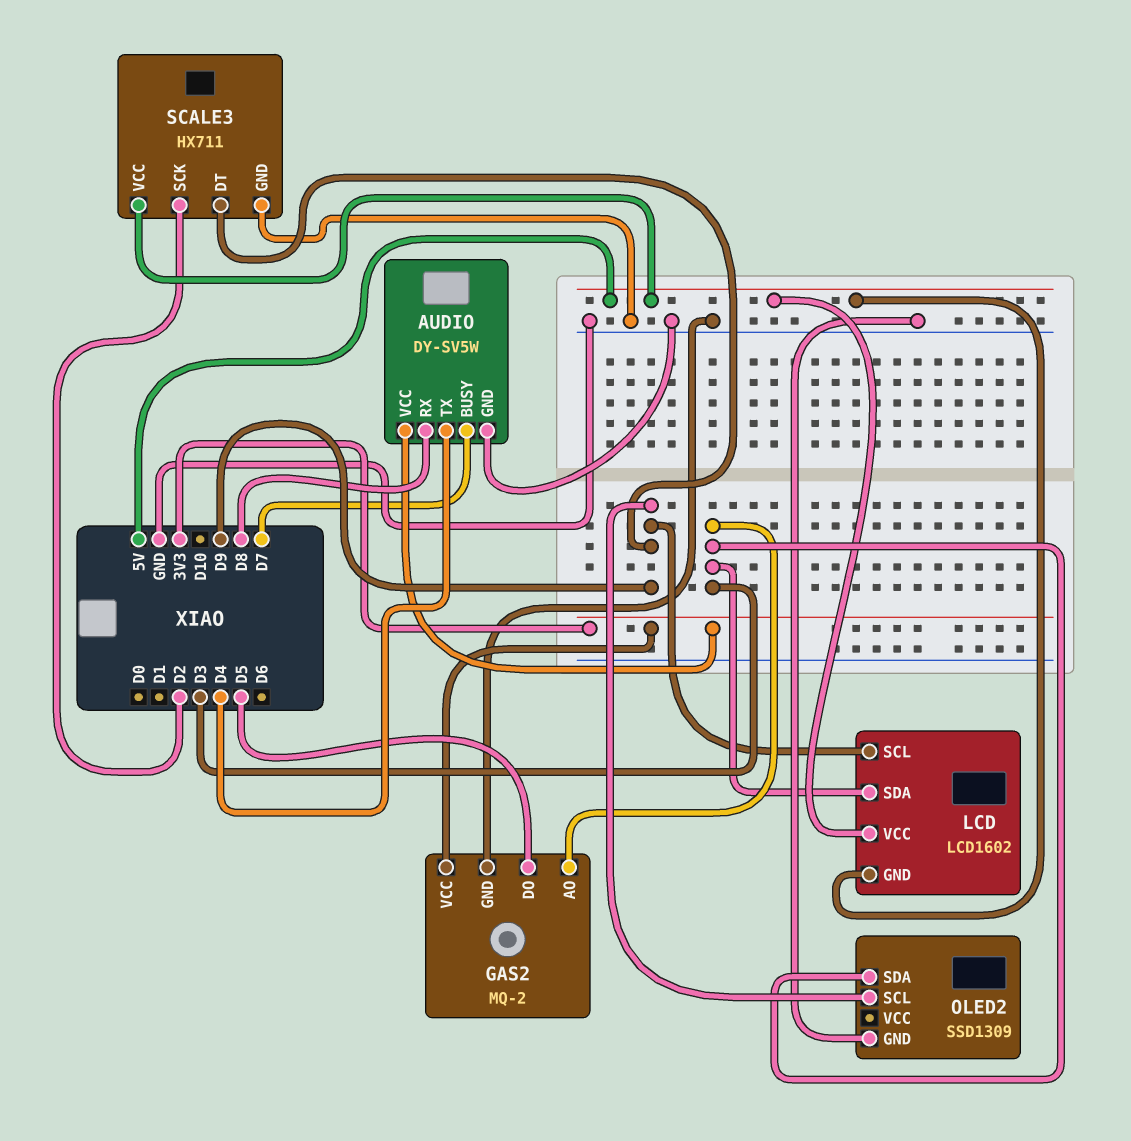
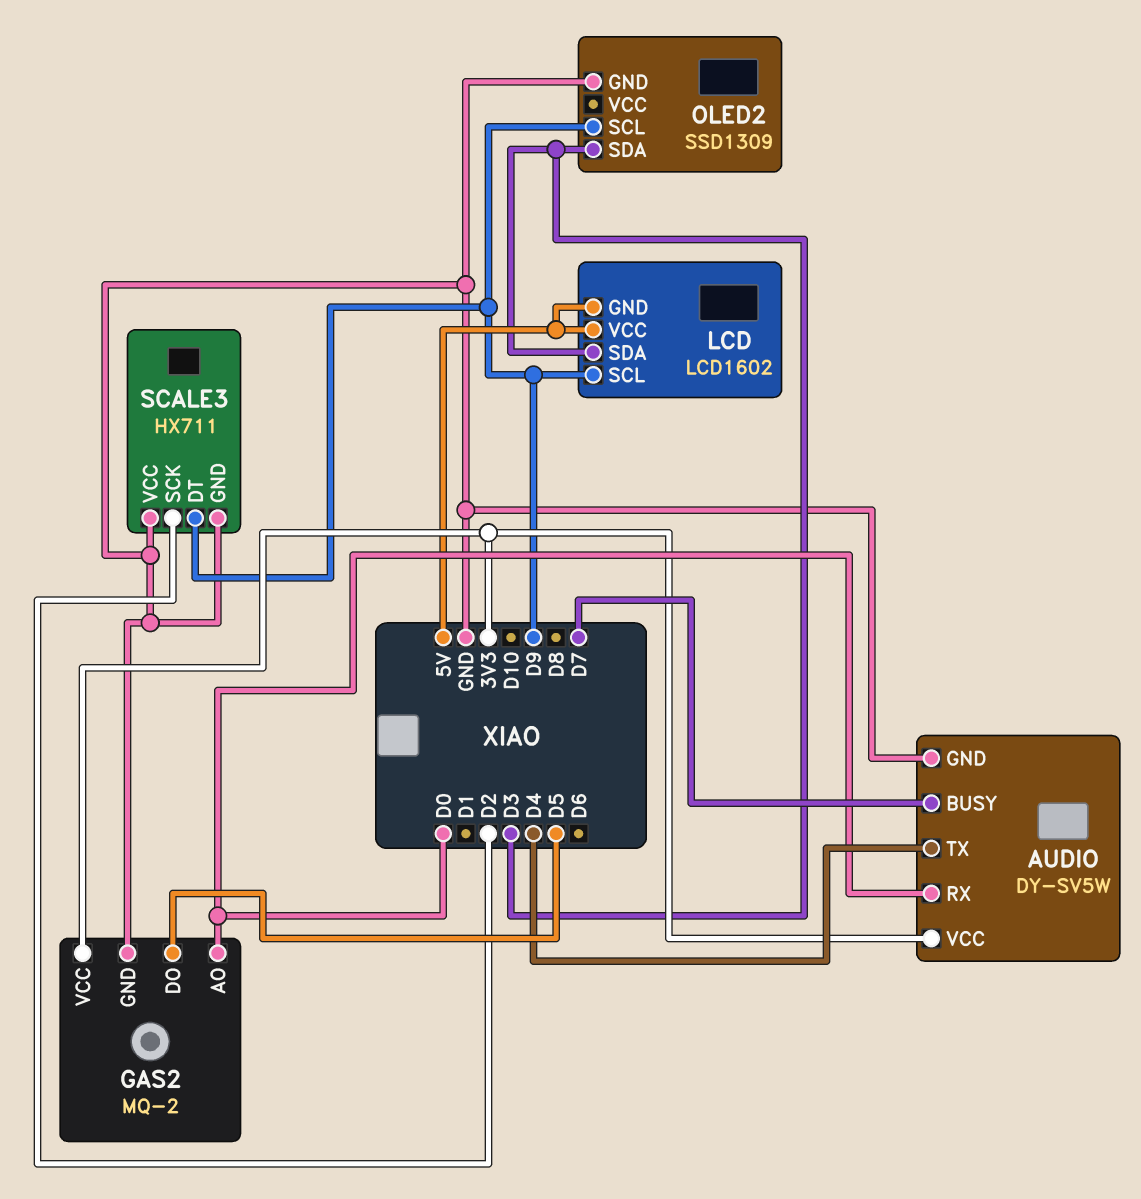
AUDIO pin RX: D8 -> D0
GAS2 pin AO: D3 -> D0
SCALE3 pin VCC: 5V -> GND

